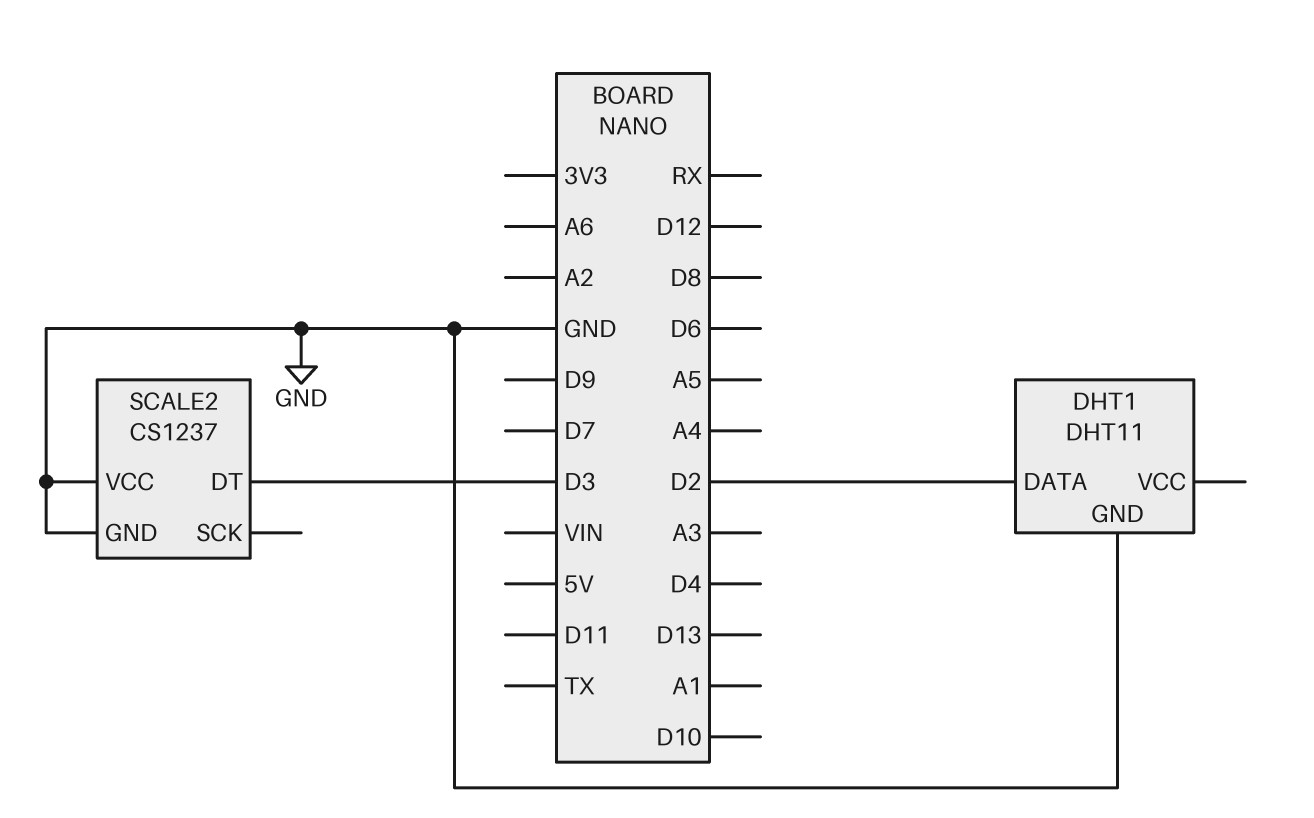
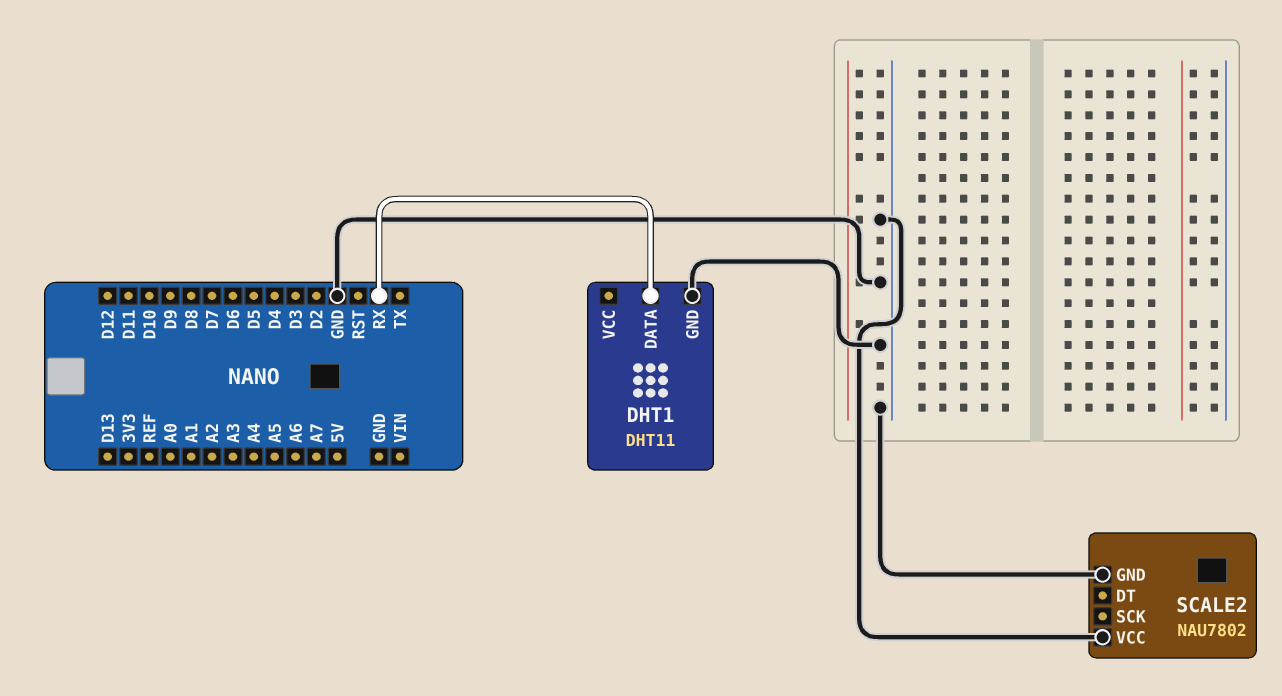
DHT1 pin DATA: D2 -> RX
SCALE2: CS1237 -> NAU7802
SCALE2 pin DT: D3 -> none

